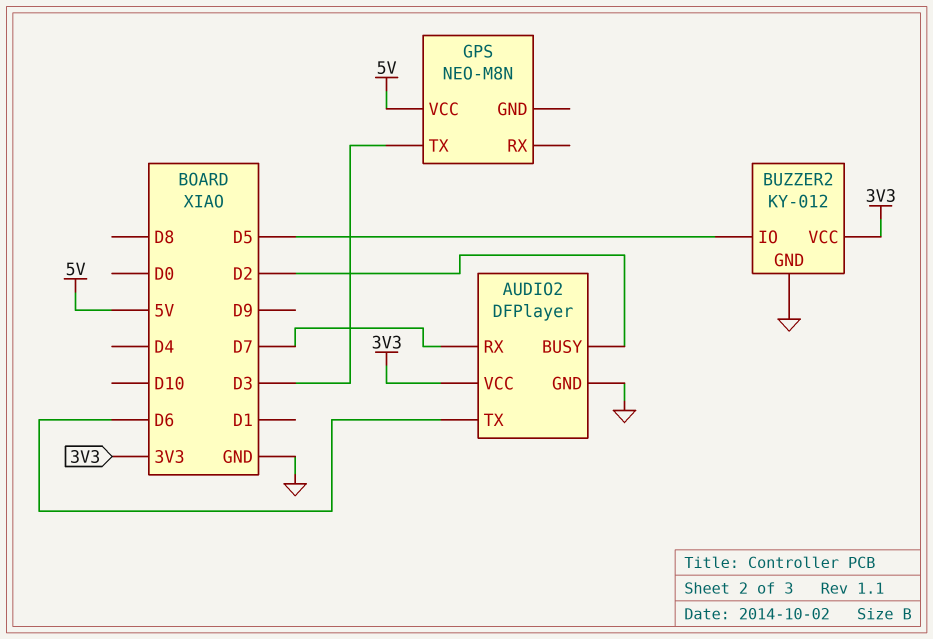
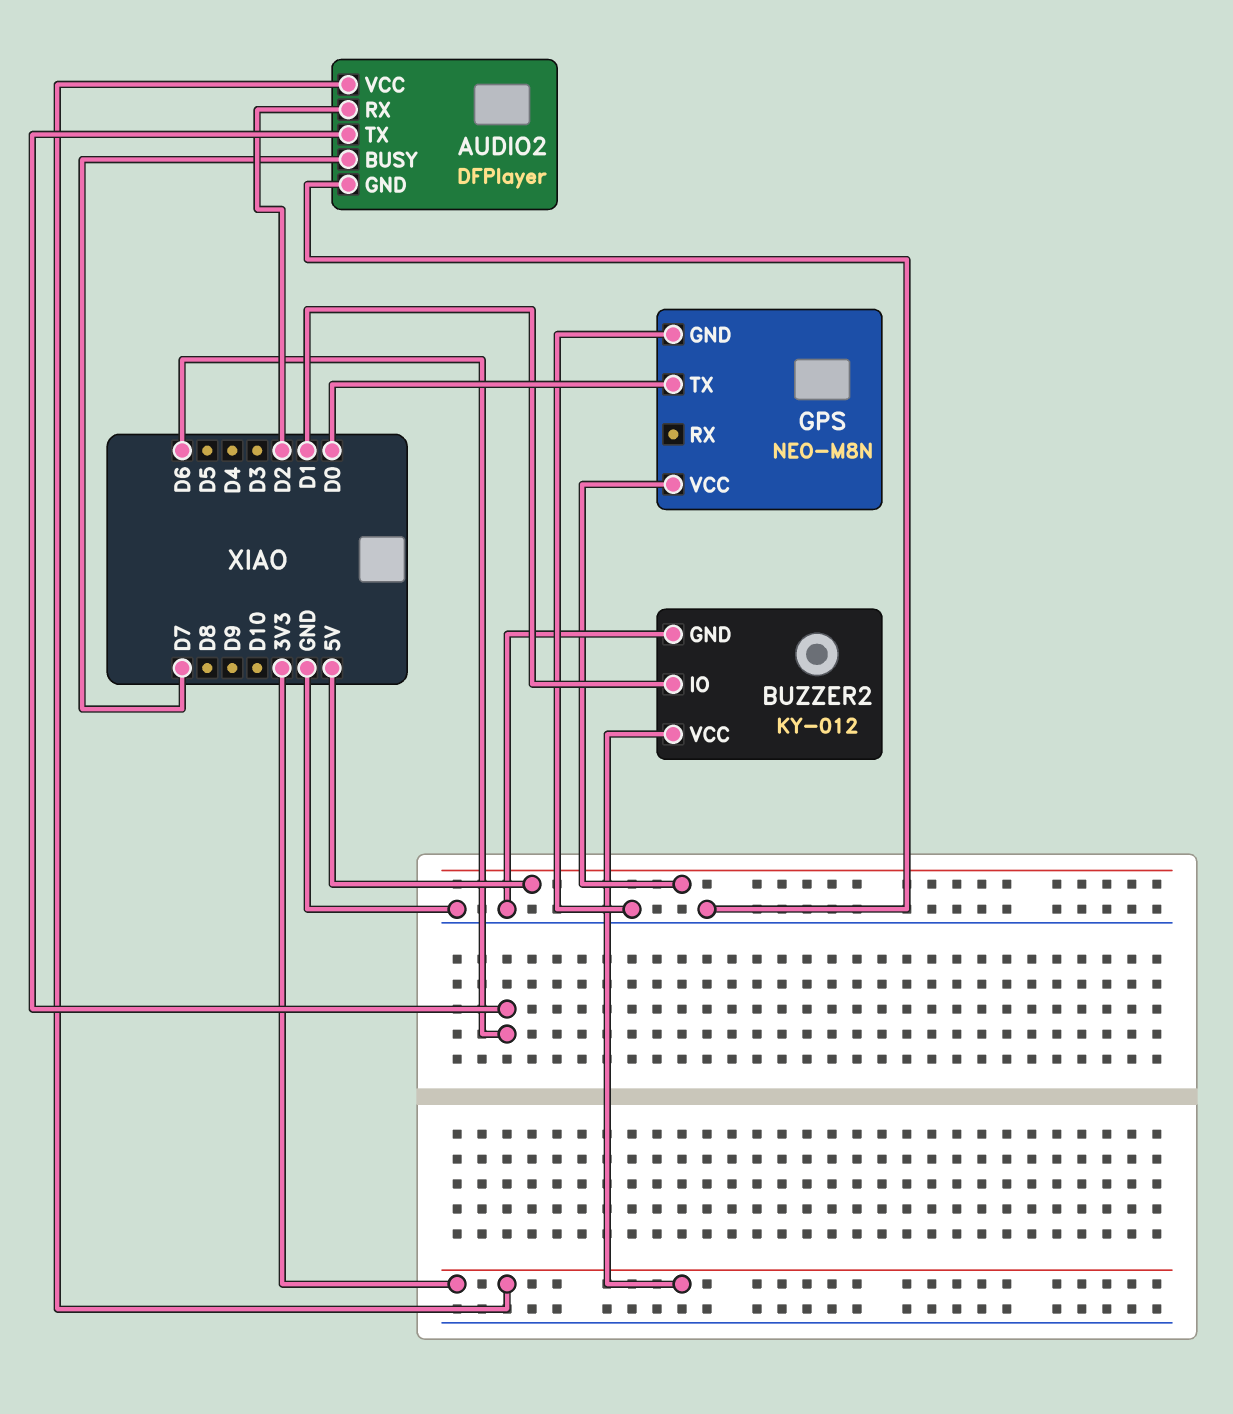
AUDIO2 pin BUSY: D2 -> D7
AUDIO2 pin RX: D7 -> D2
BUZZER2 pin IO: D5 -> D1
GPS pin GND: none -> GND
GPS pin TX: D3 -> D0

